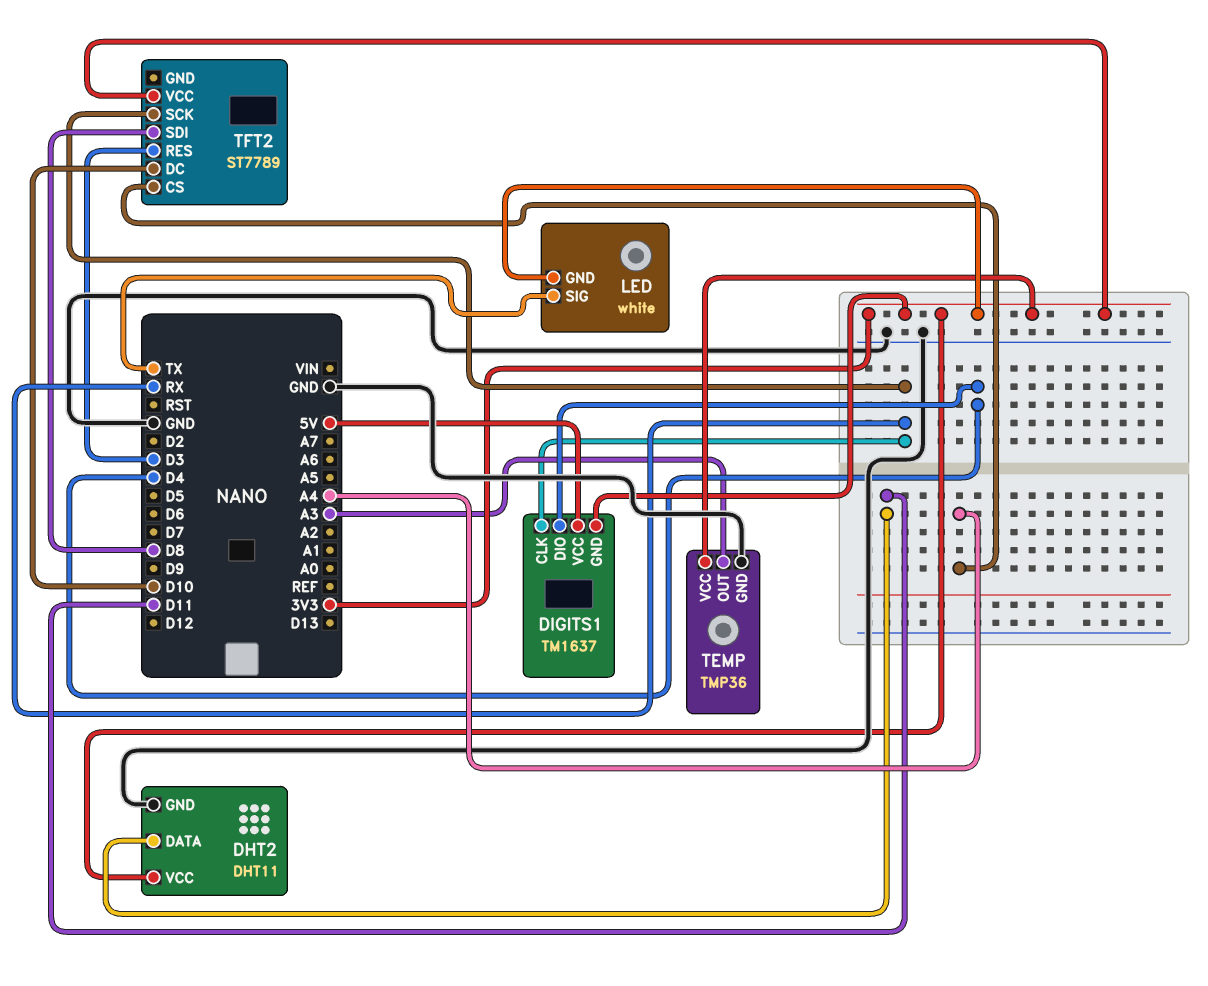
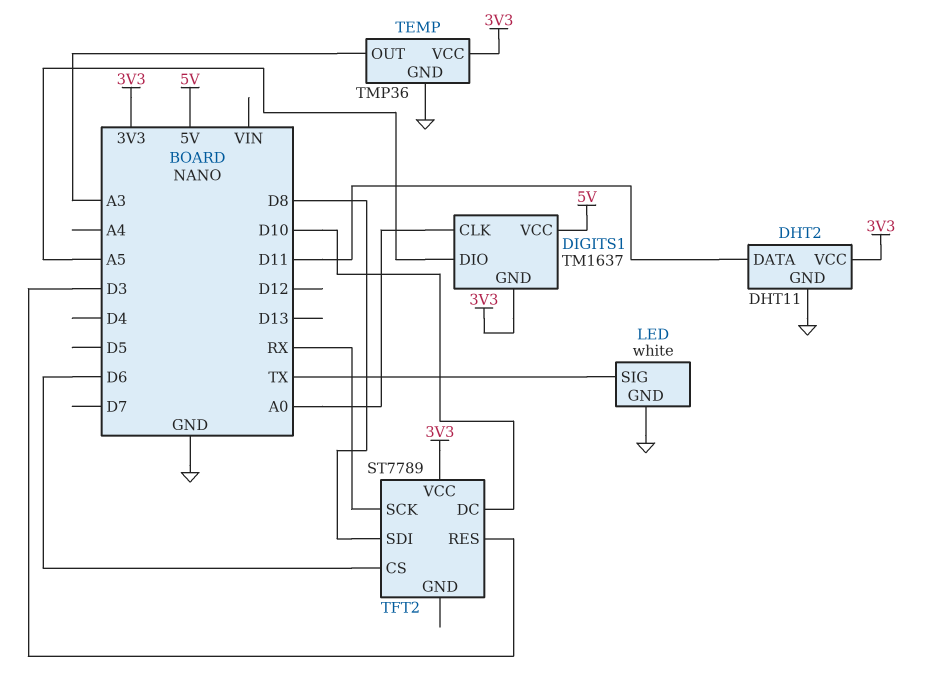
DIGITS1 pin CLK: RX -> A0
DIGITS1 pin DIO: D4 -> A5
LED pin GND: 3V3 -> GND
TFT2 pin CS: A4 -> D6

